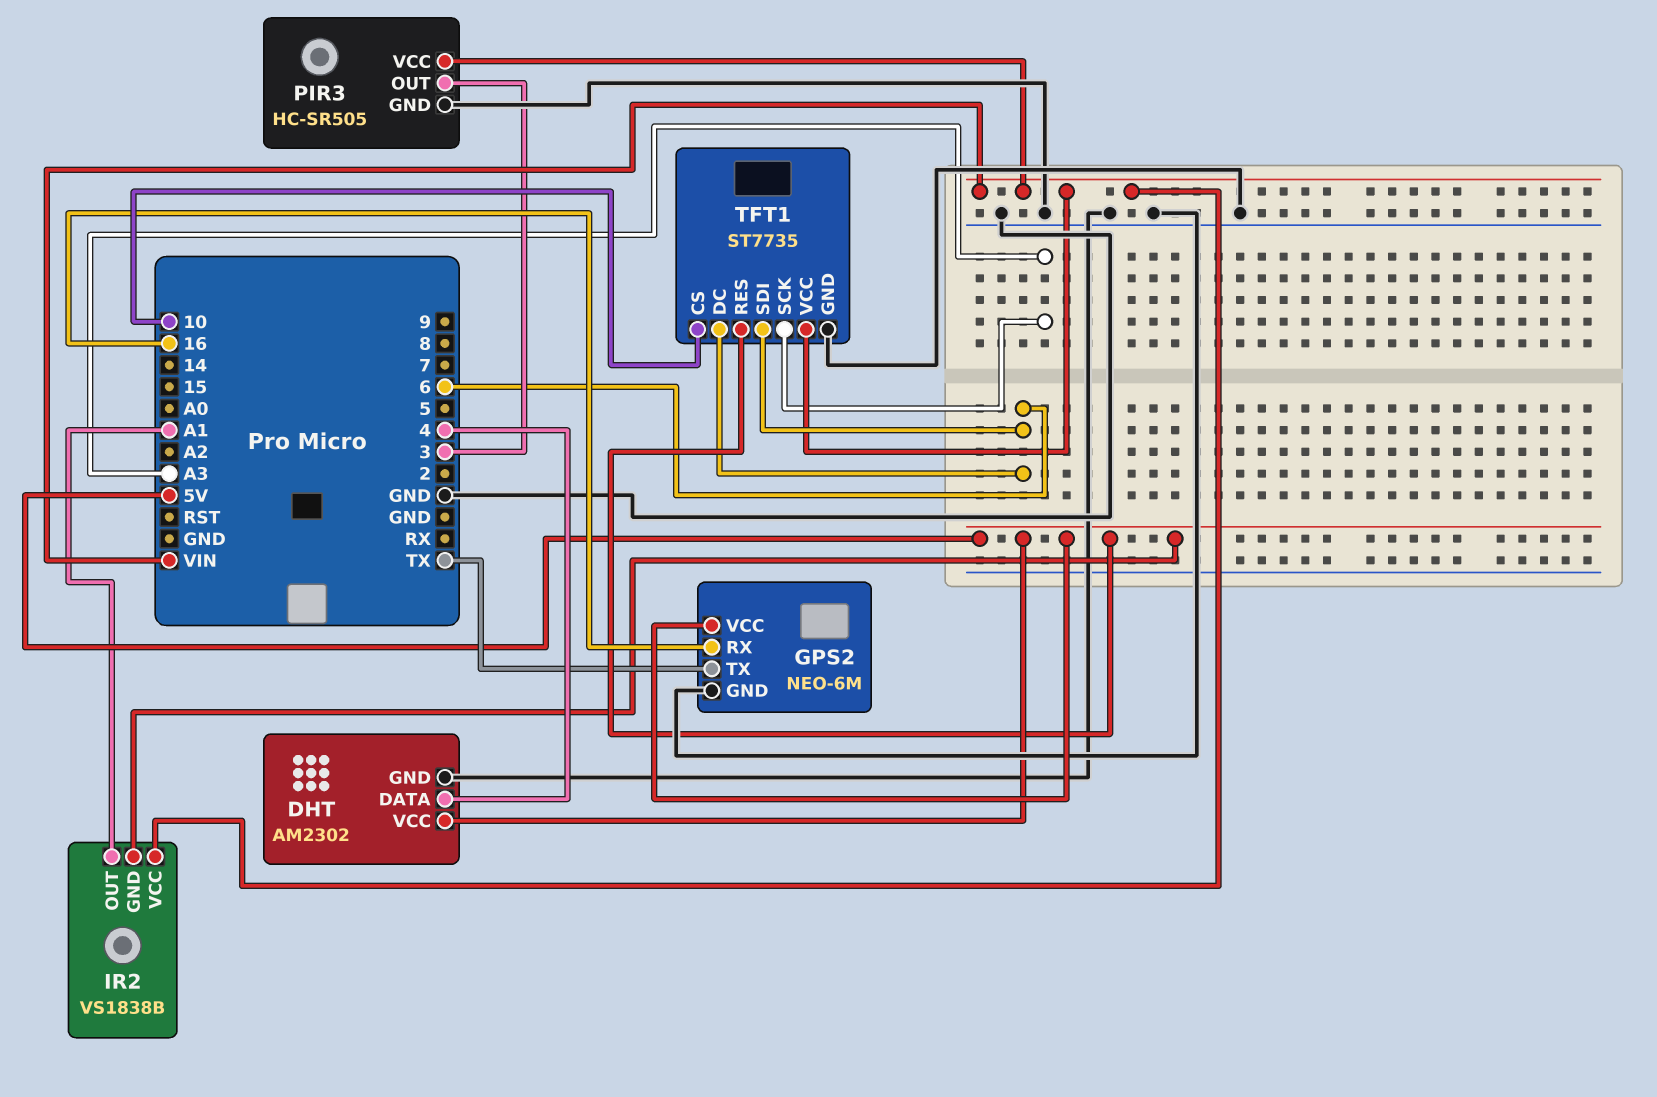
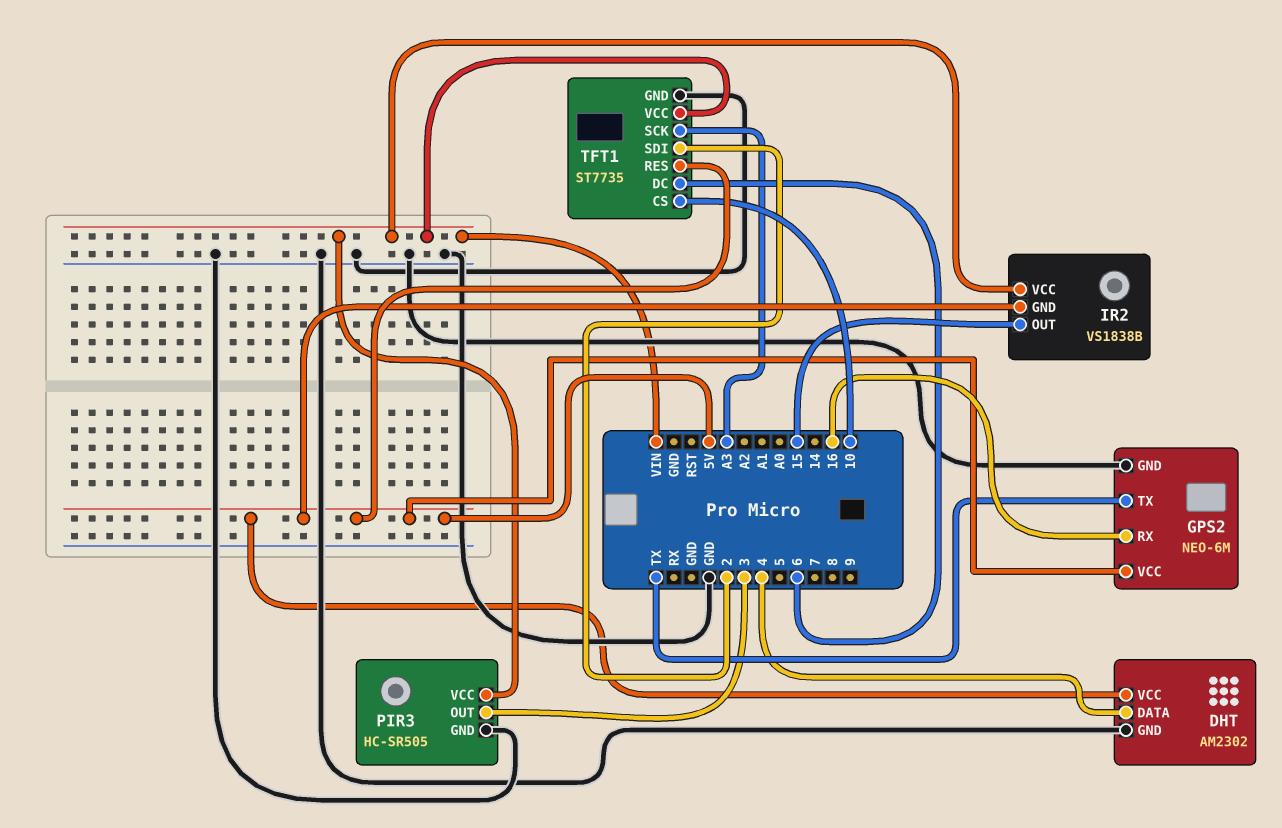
IR2 pin OUT: A1 -> 15
TFT1 pin SDI: 6 -> 2

